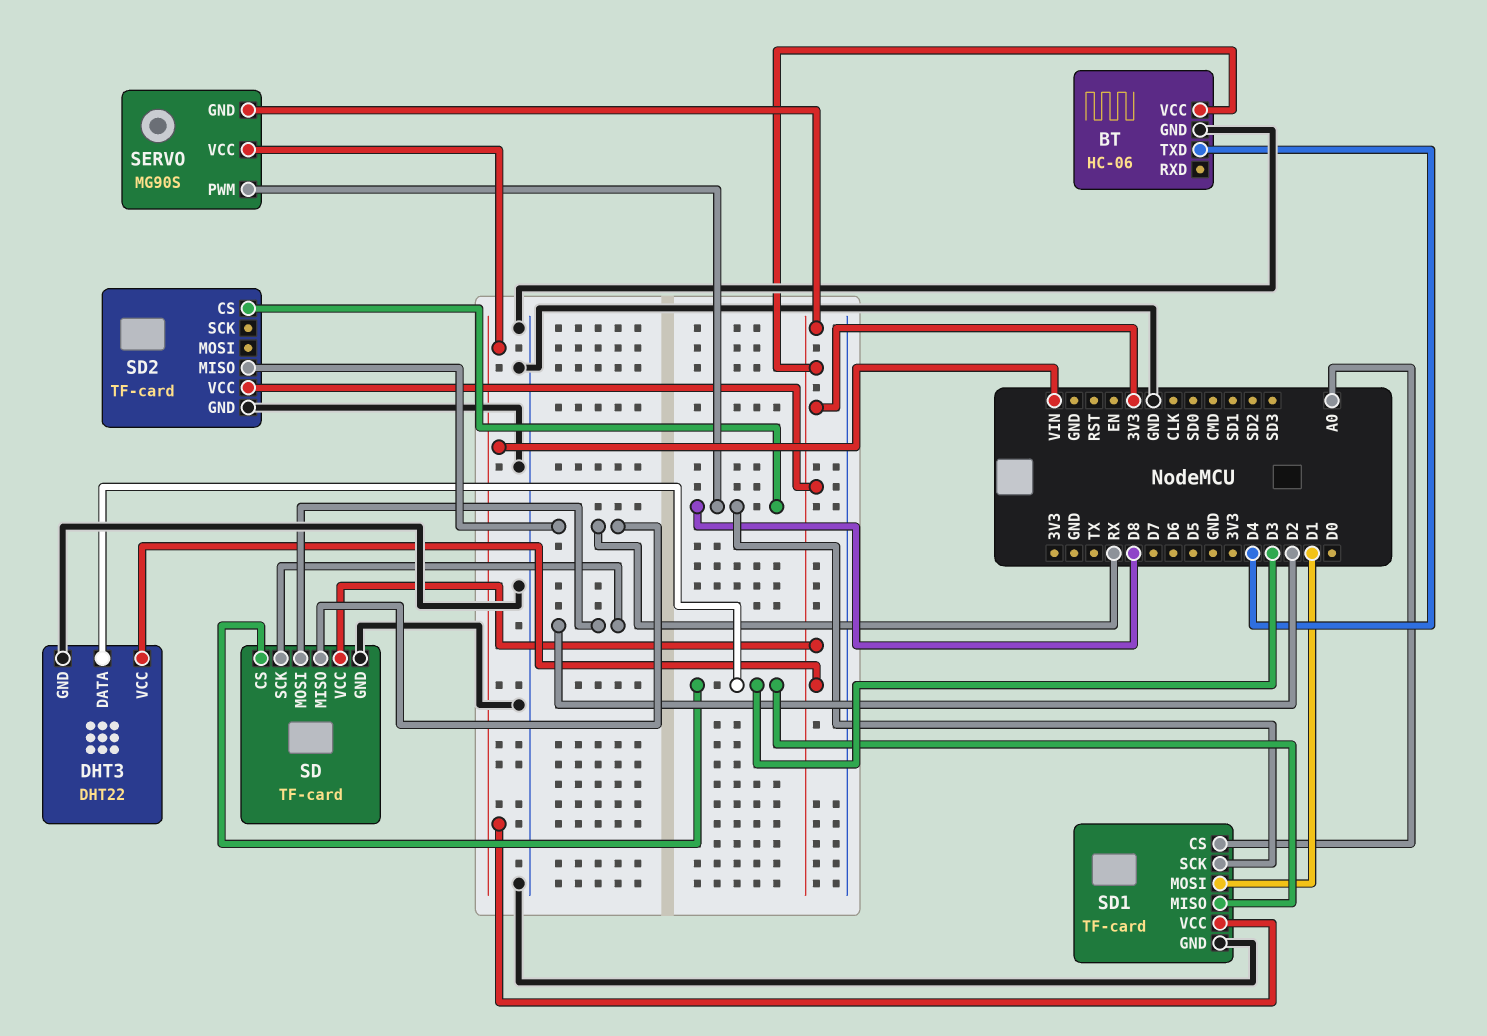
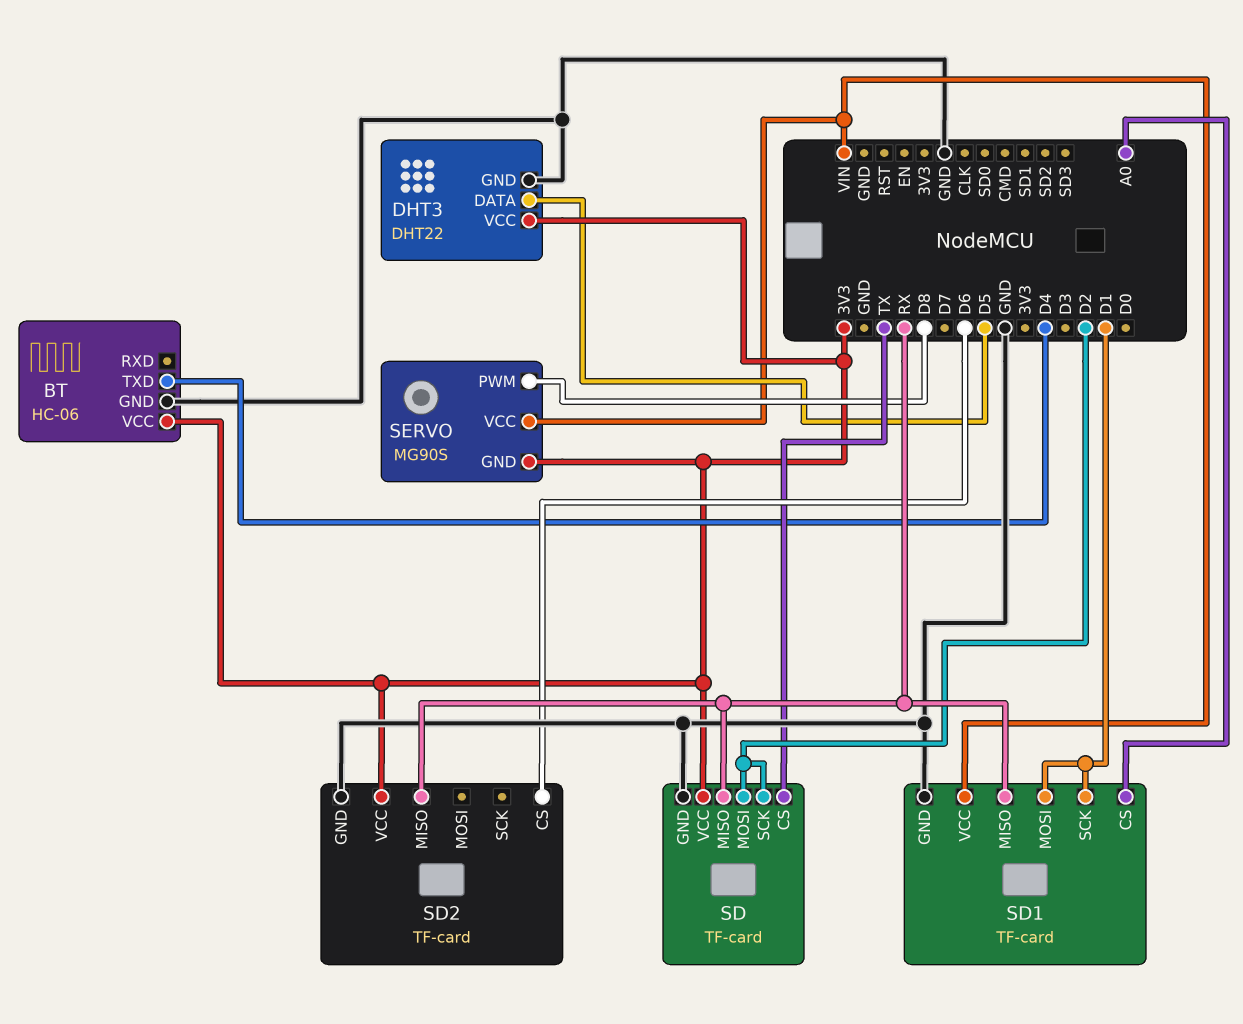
DHT3 pin DATA: D3 -> D5
SD pin CS: D3 -> TX
SD1 pin MISO: D3 -> RX
SD1 pin SCK: D8 -> D1
SD2 pin CS: D8 -> D6

